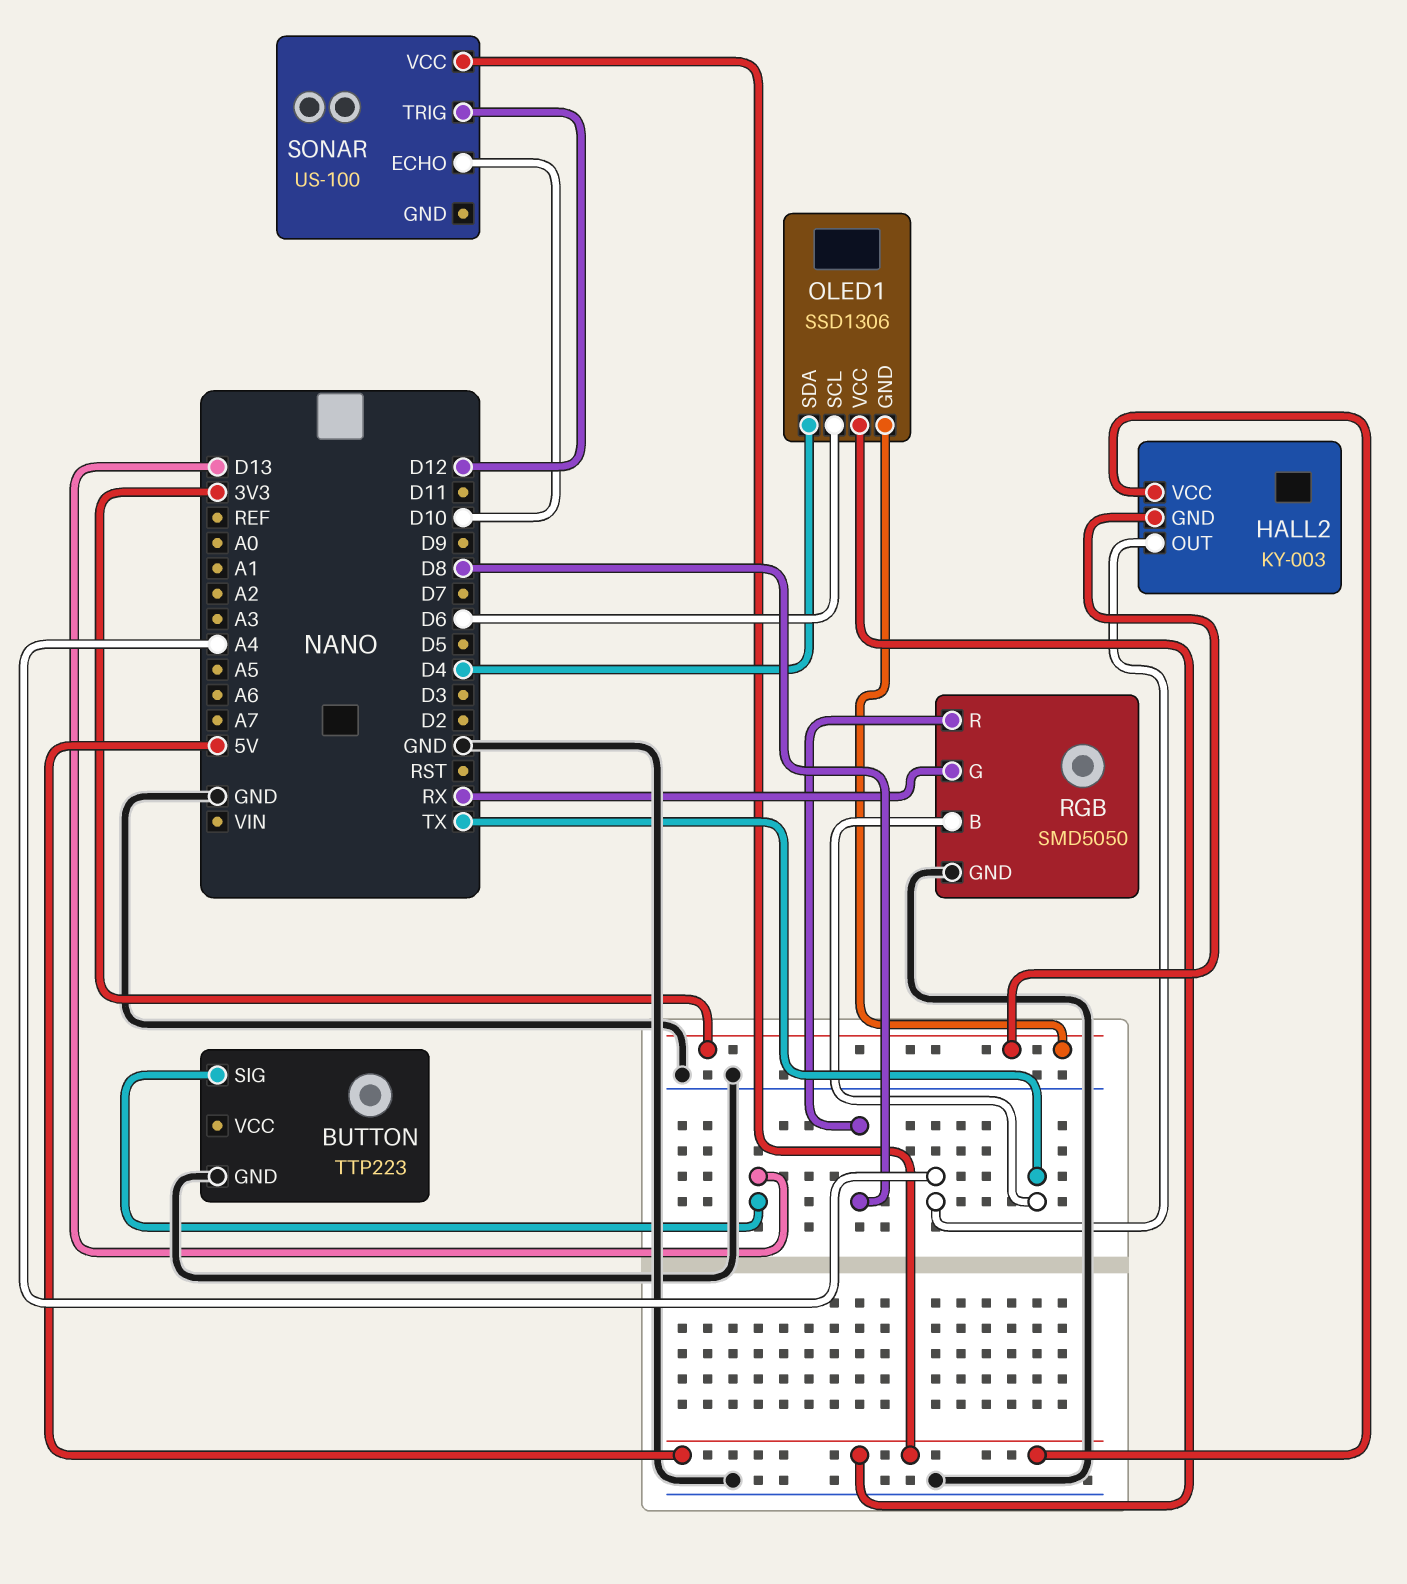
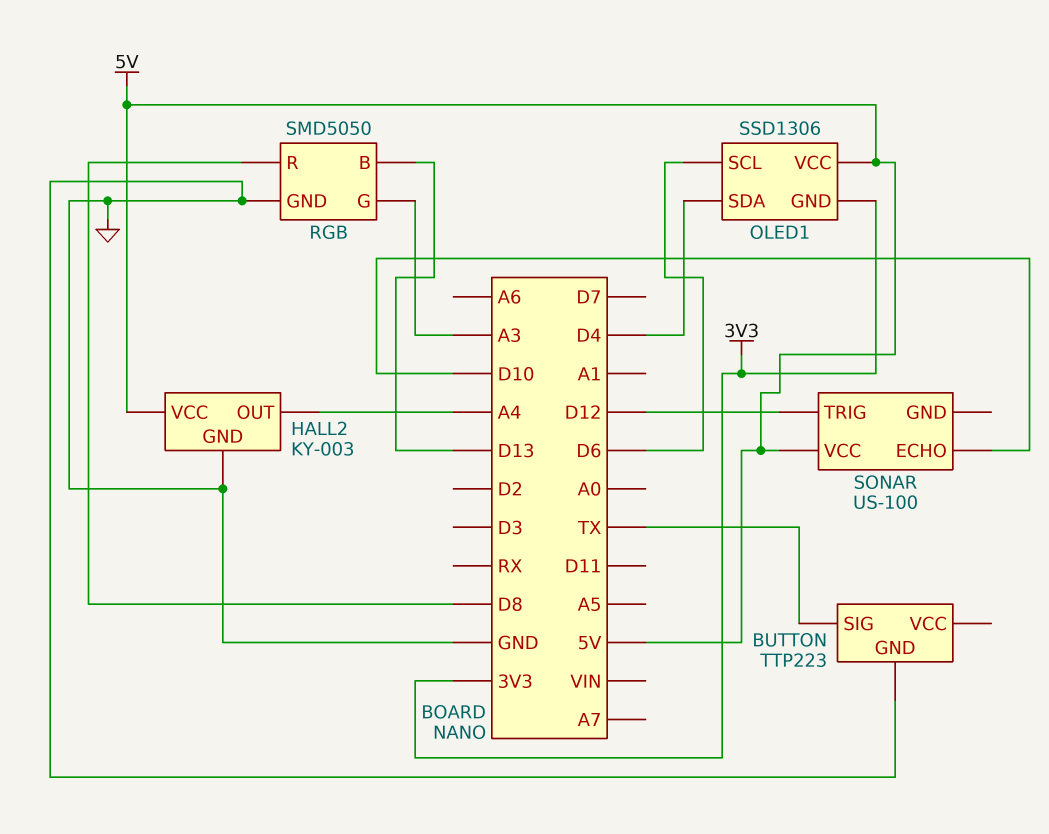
BUTTON pin SIG: D13 -> TX
HALL2 pin GND: 3V3 -> GND
RGB pin B: TX -> D13
RGB pin G: RX -> A3

